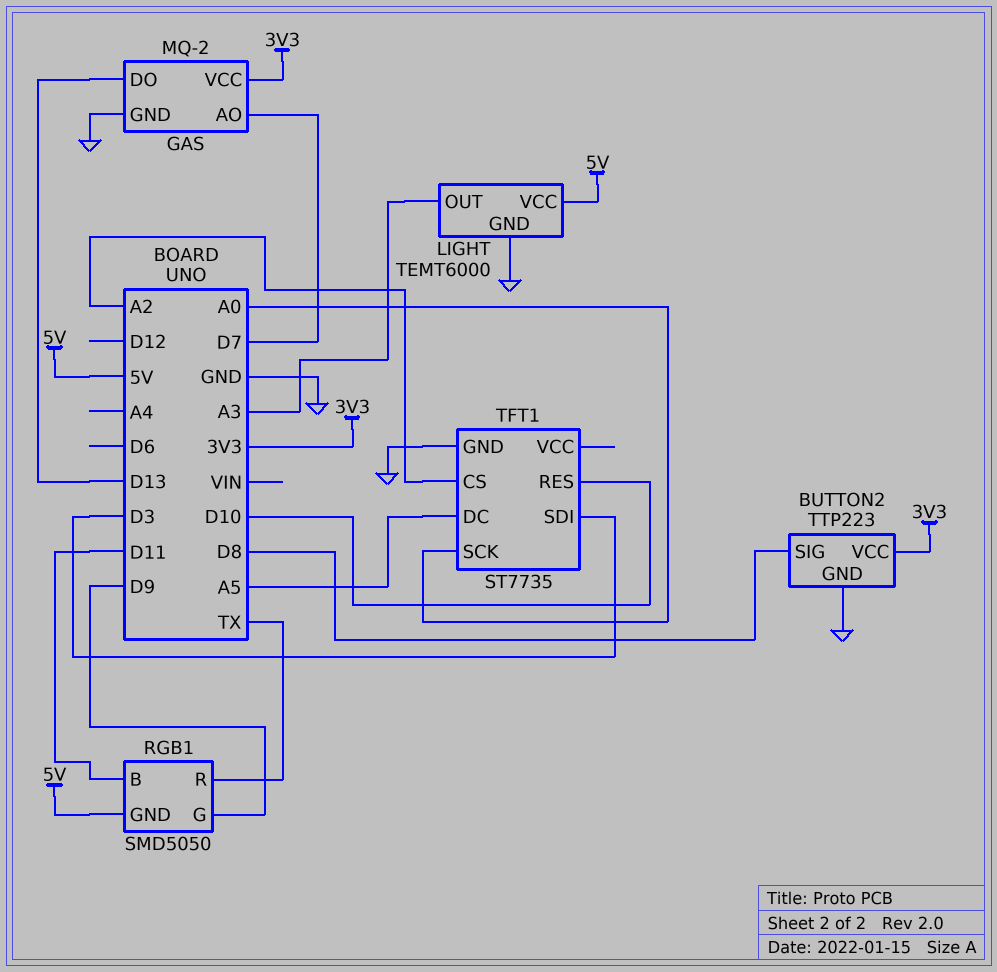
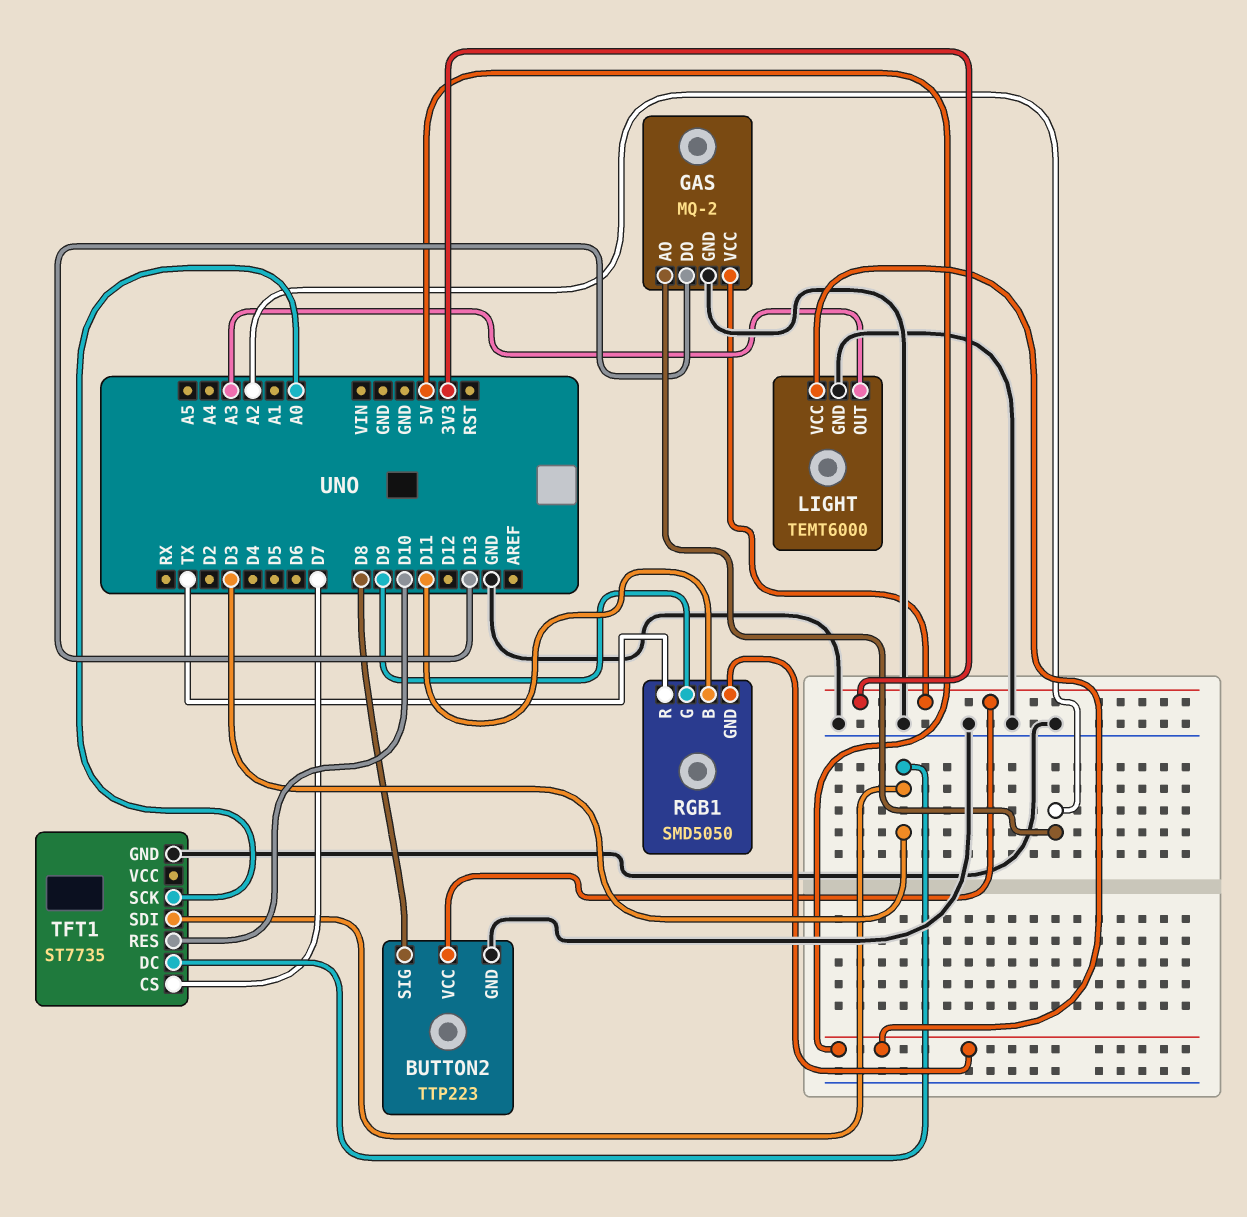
GAS pin AO: D7 -> A2
TFT1 pin CS: A2 -> D7
TFT1 pin DC: A5 -> D3

